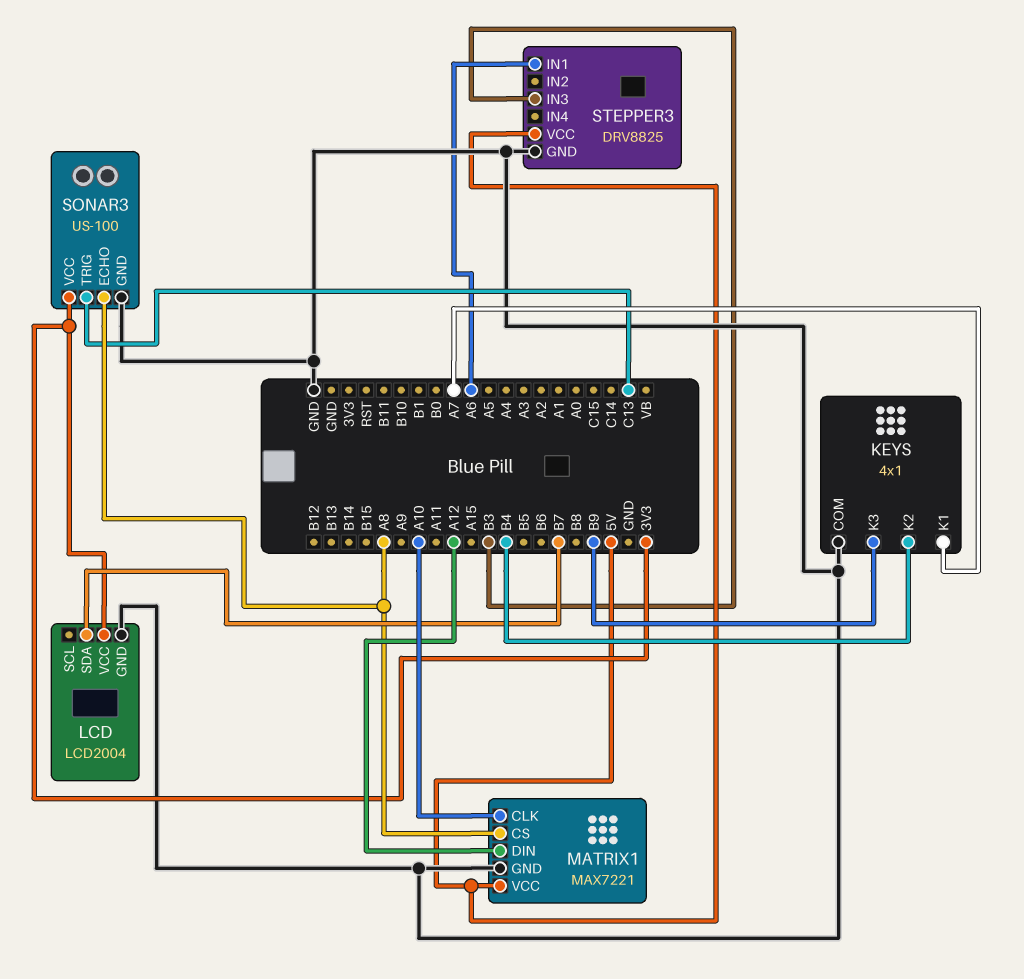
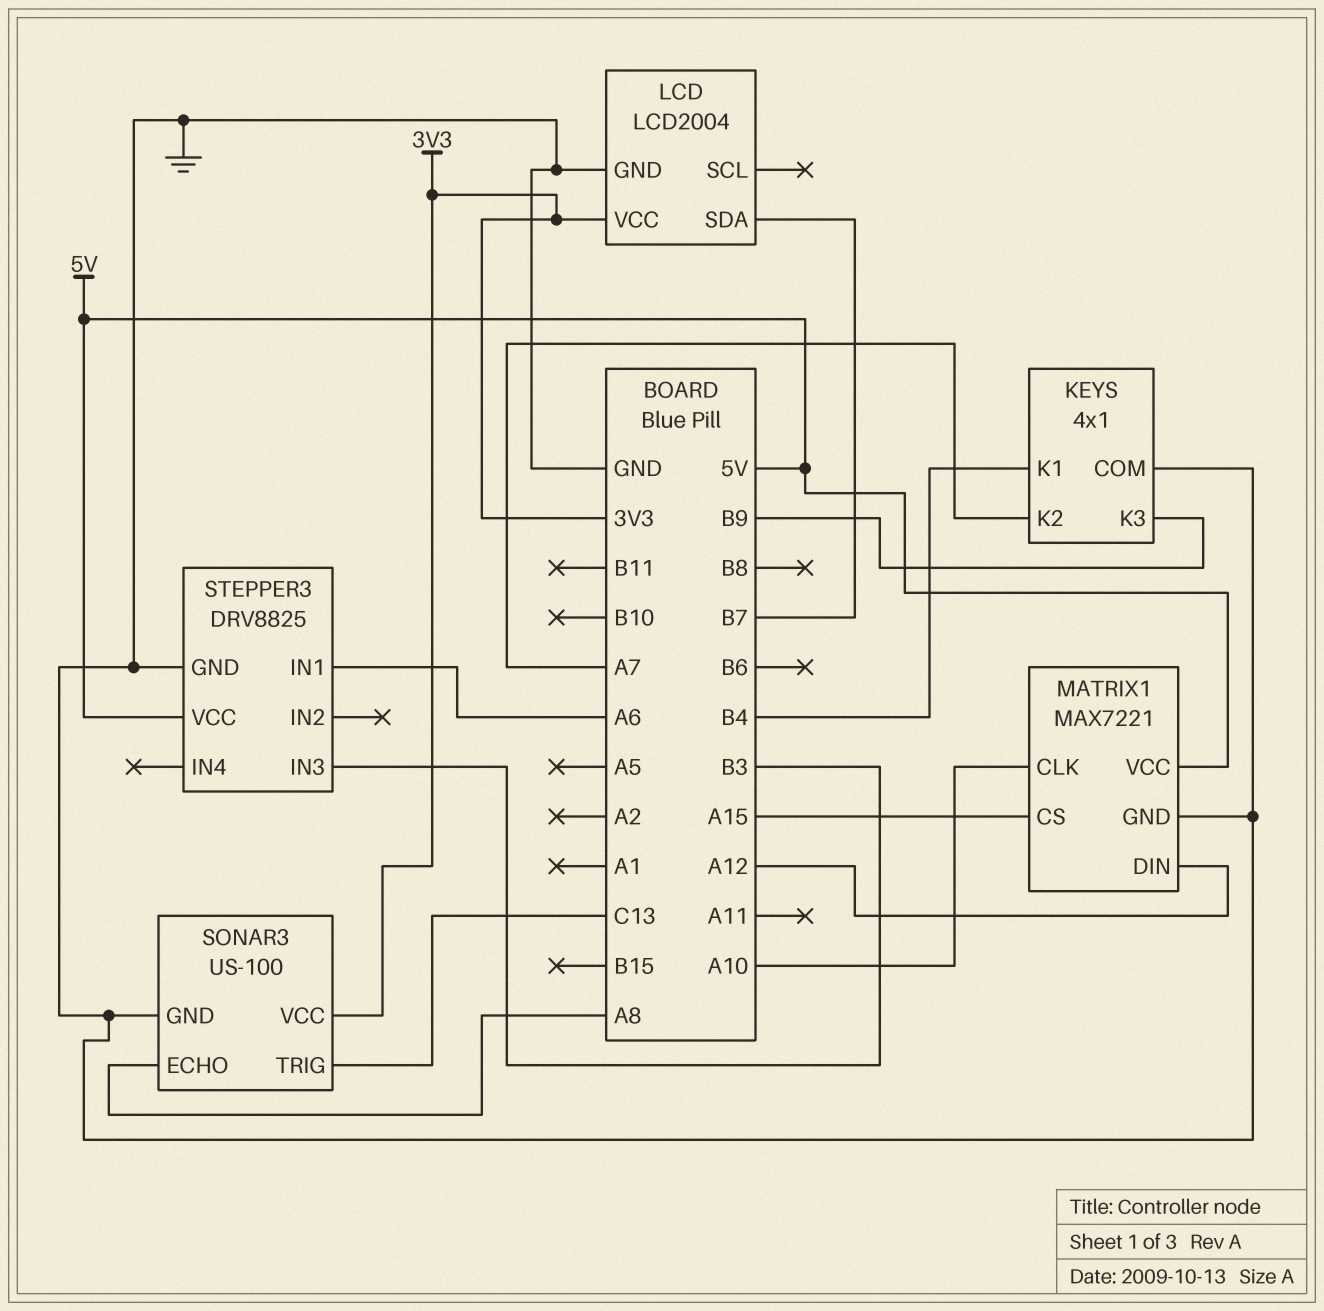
KEYS pin K1: A7 -> B4
KEYS pin K2: B4 -> A7
MATRIX1 pin CS: A8 -> A15

